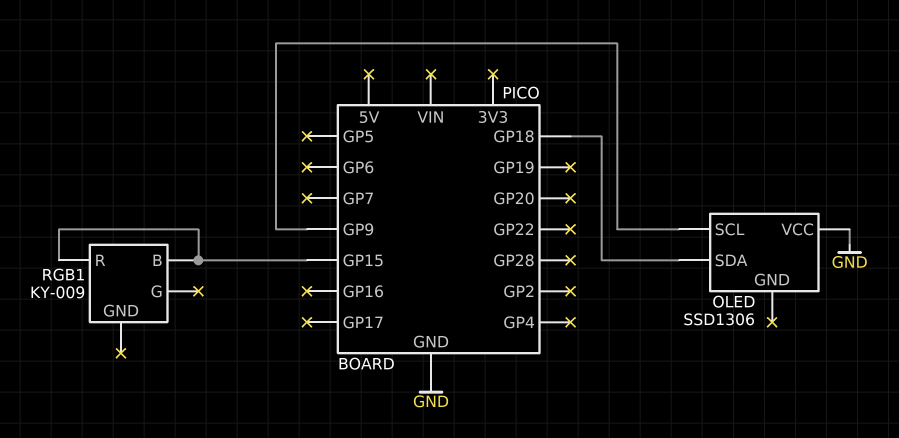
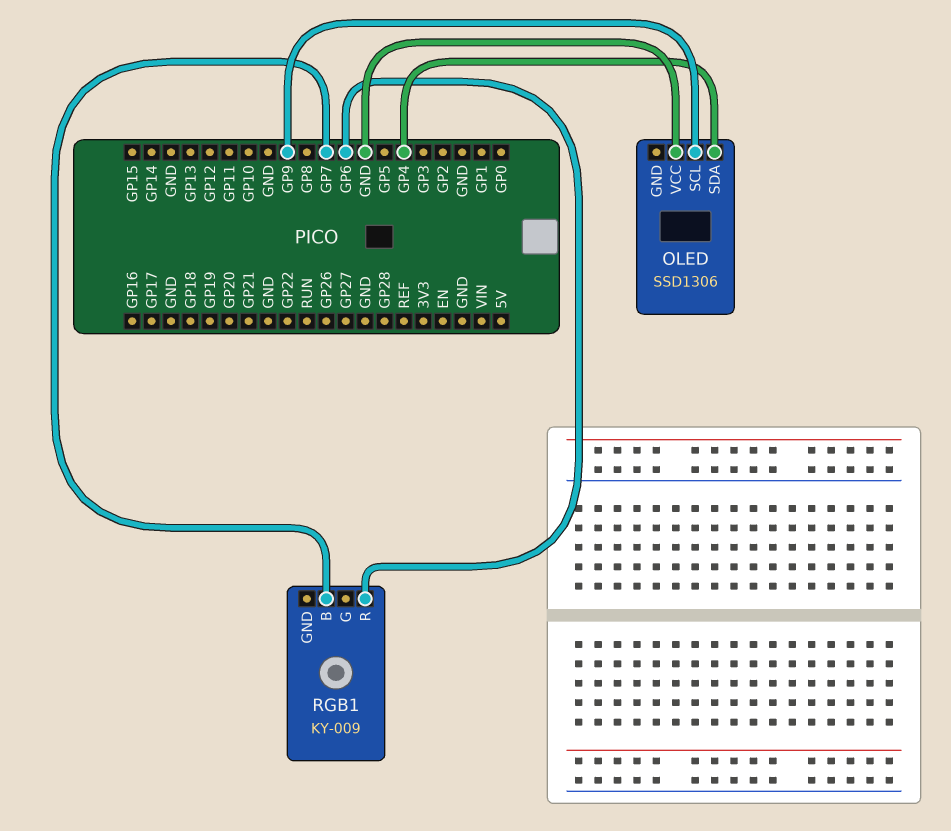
OLED pin SDA: GP18 -> GP4
RGB1 pin B: GP15 -> GP7
RGB1 pin R: GP15 -> GP6

